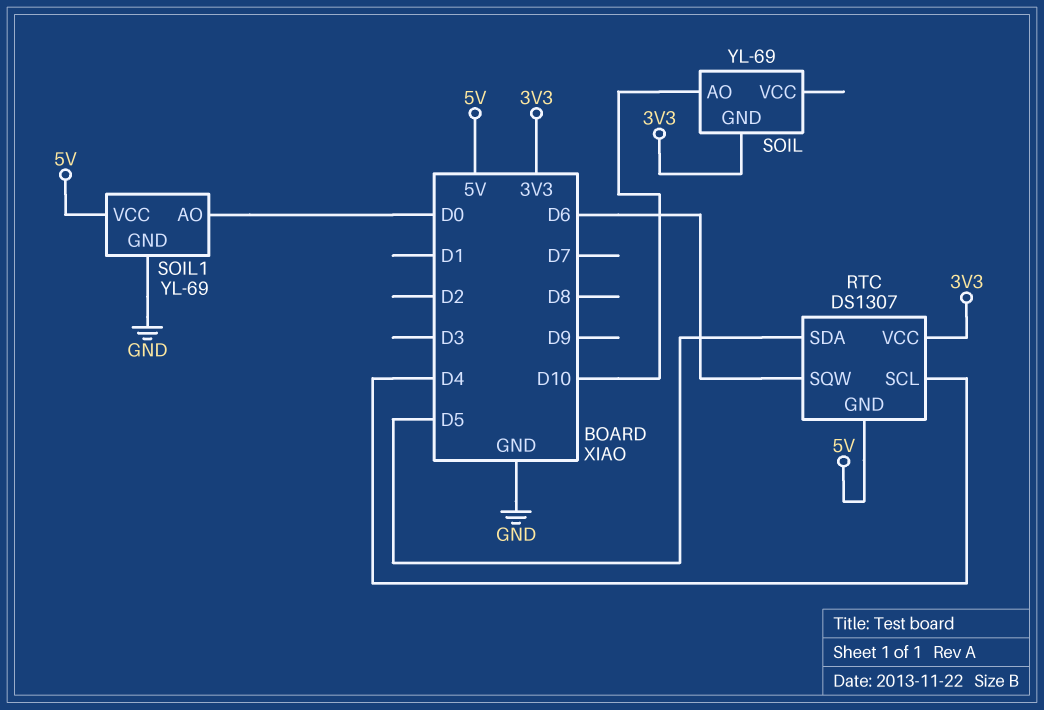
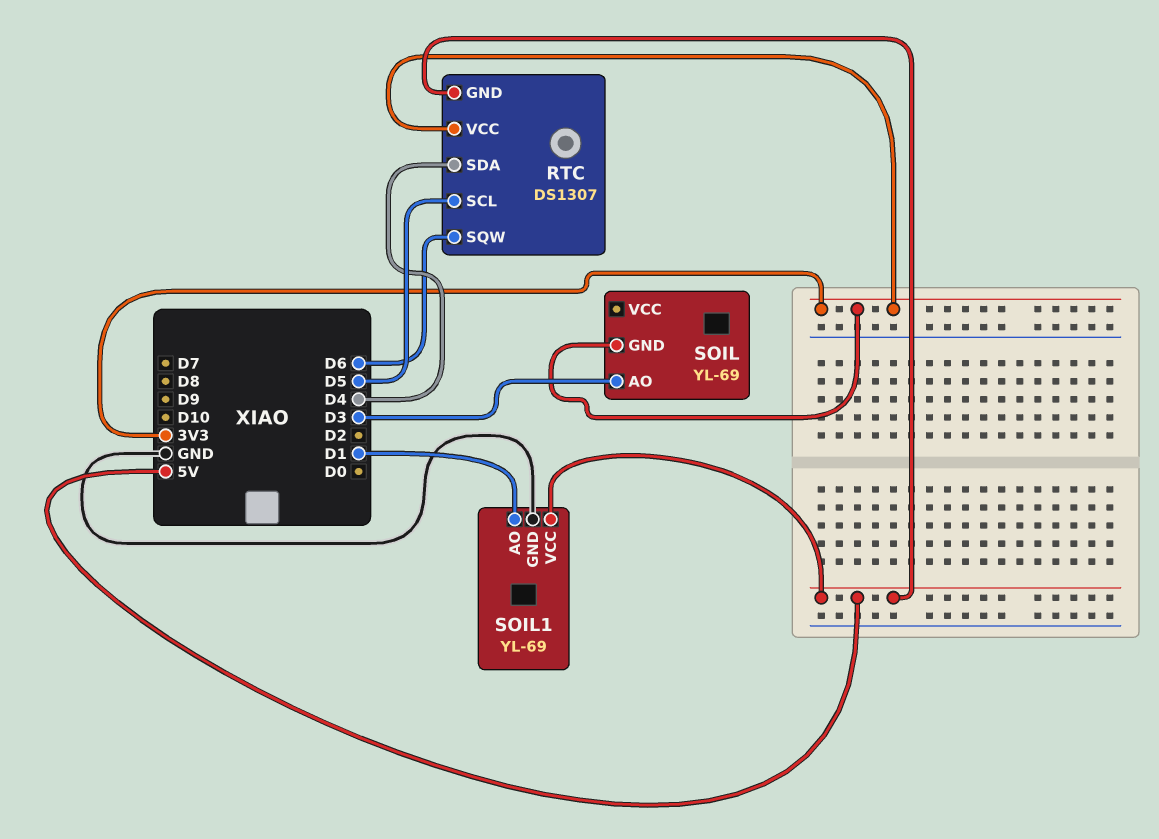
RTC pin SCL: D4 -> D5
RTC pin SDA: D5 -> D4
SOIL pin AO: D10 -> D3
SOIL1 pin AO: D0 -> D1

